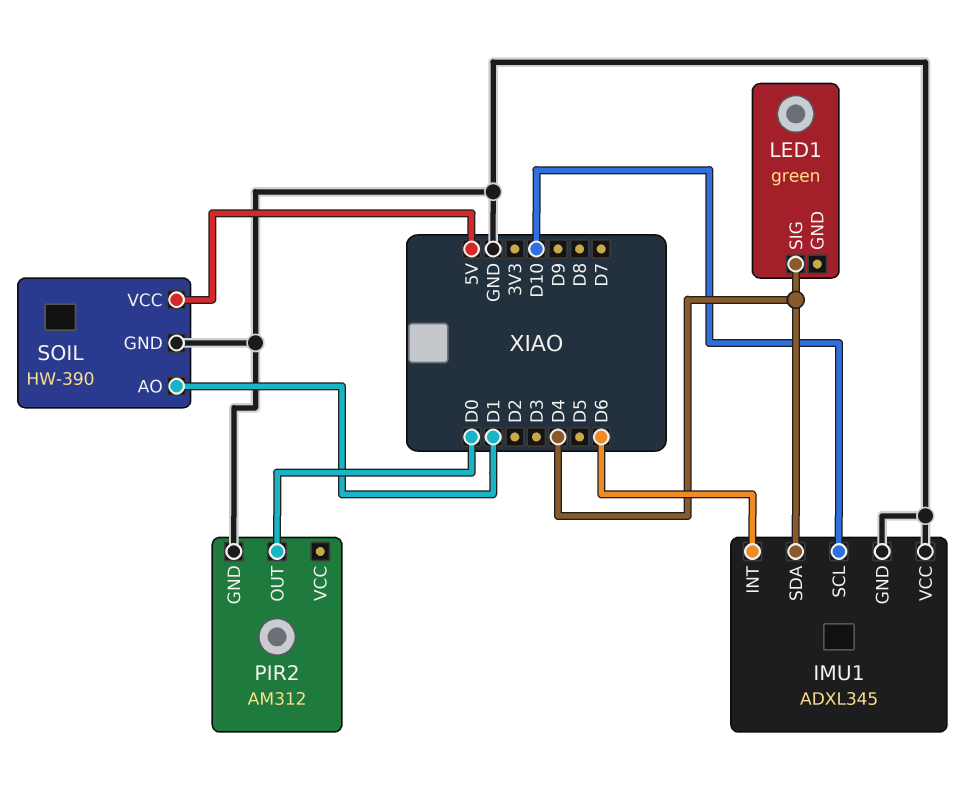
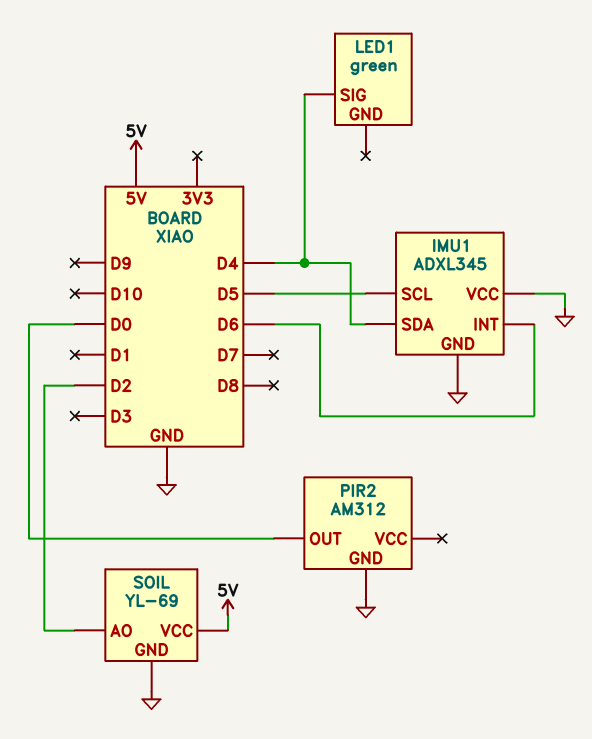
IMU1 pin SCL: D10 -> D5
SOIL: HW-390 -> YL-69
SOIL pin AO: D1 -> D2

